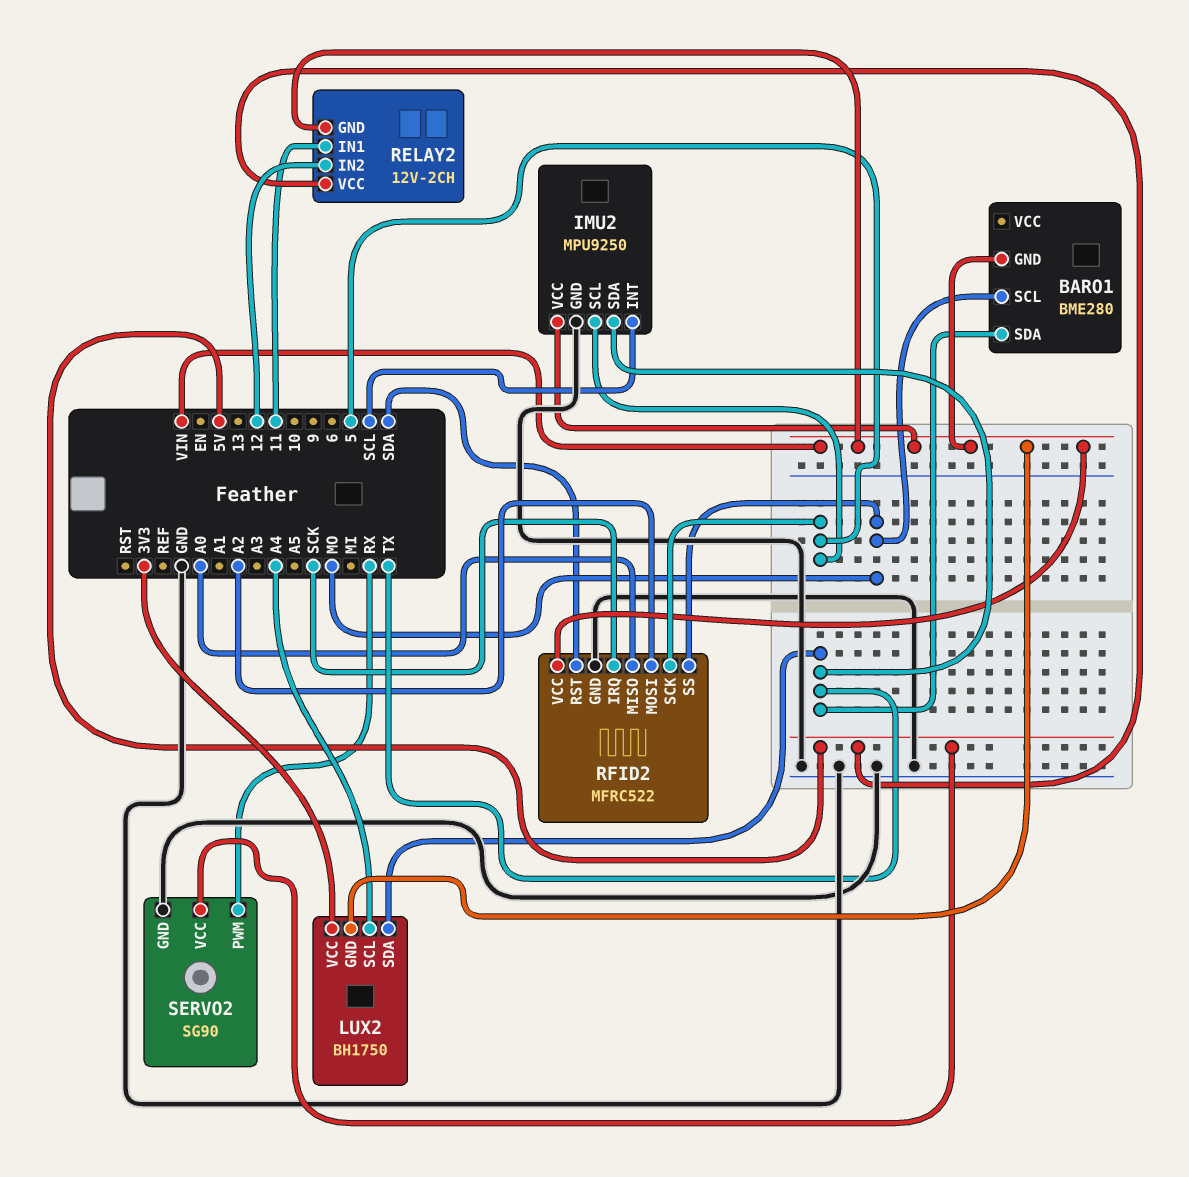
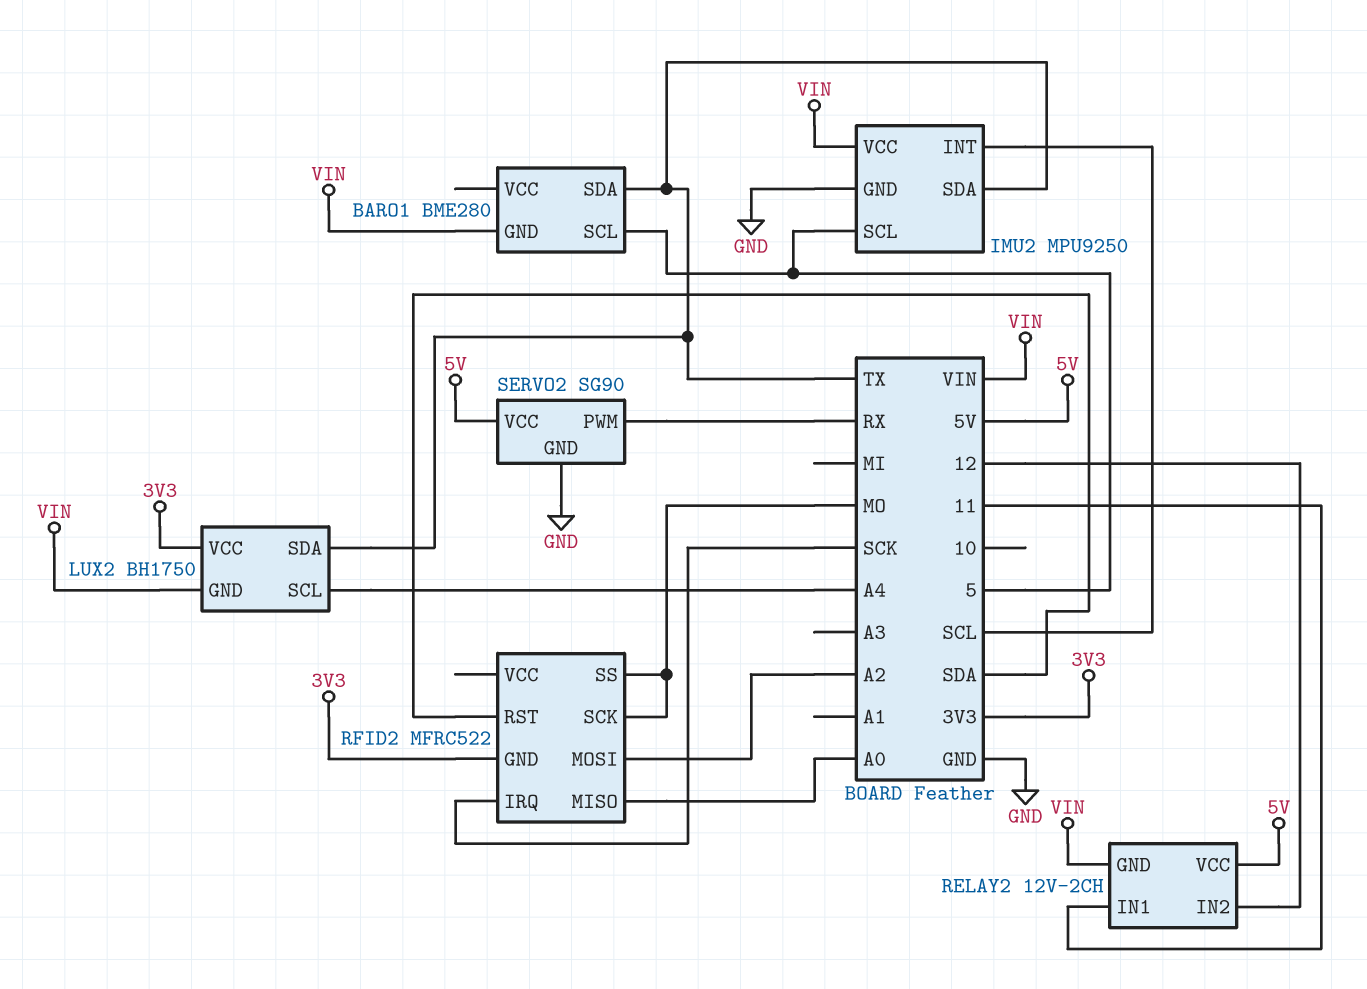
BARO1 pin SCL: MO -> 5
RFID2 pin GND: GND -> 3V3
RFID2 pin SCK: 5 -> MO
RFID2 pin VCC: VIN -> none

